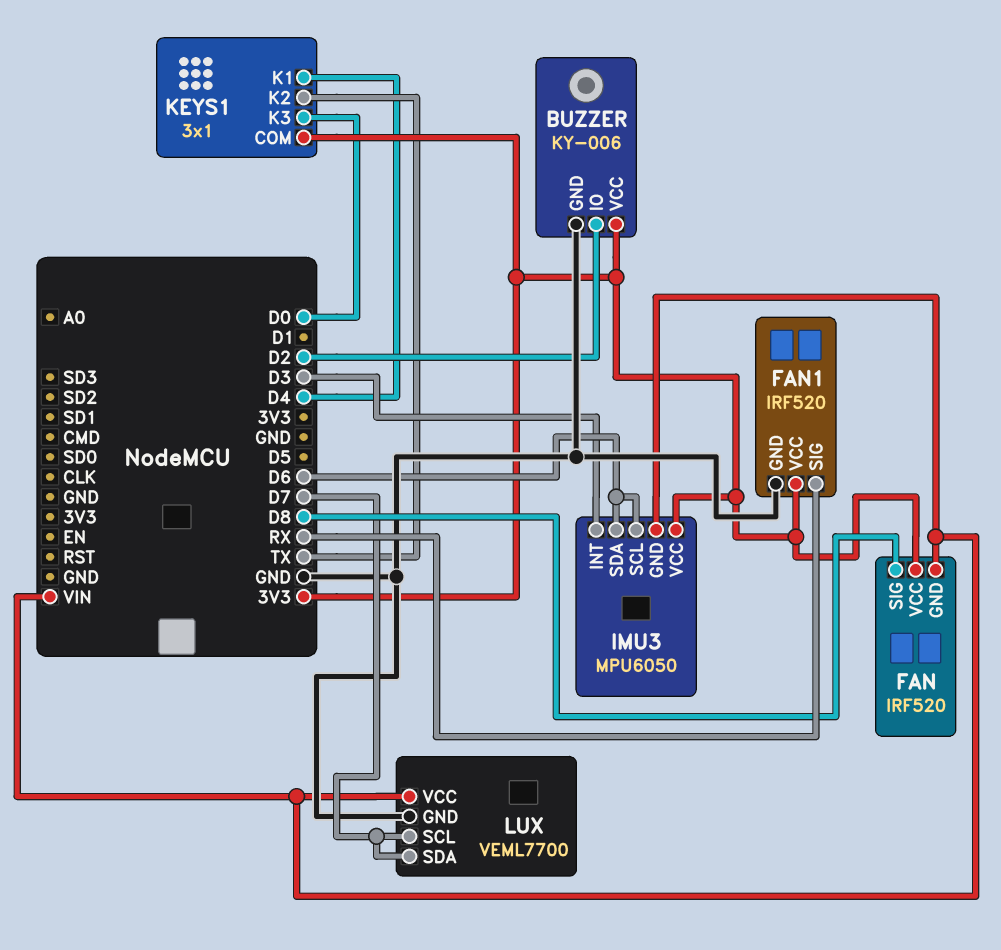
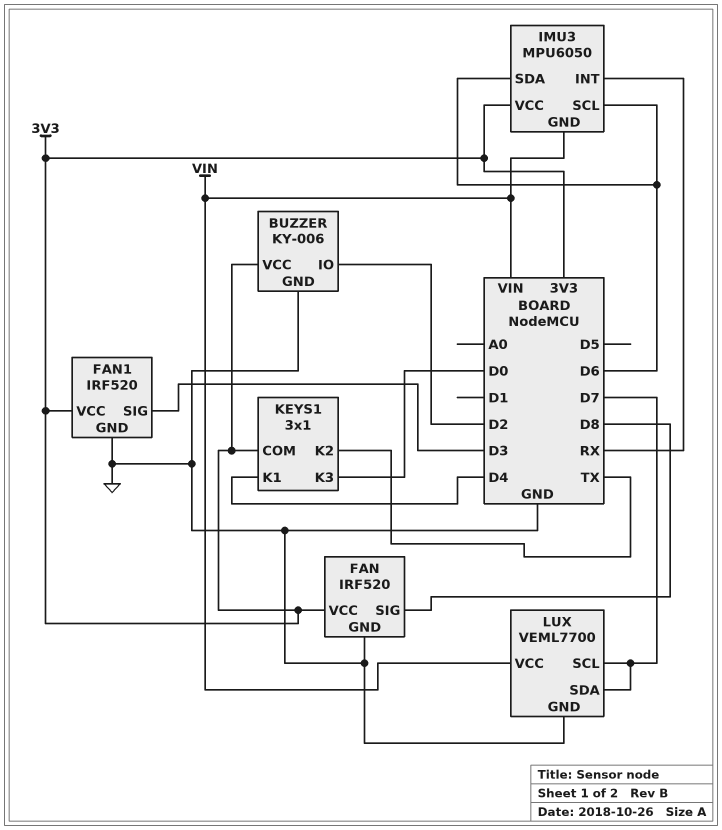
FAN pin GND: VIN -> GND
FAN1 pin SIG: RX -> D3
IMU3 pin INT: D3 -> RX

